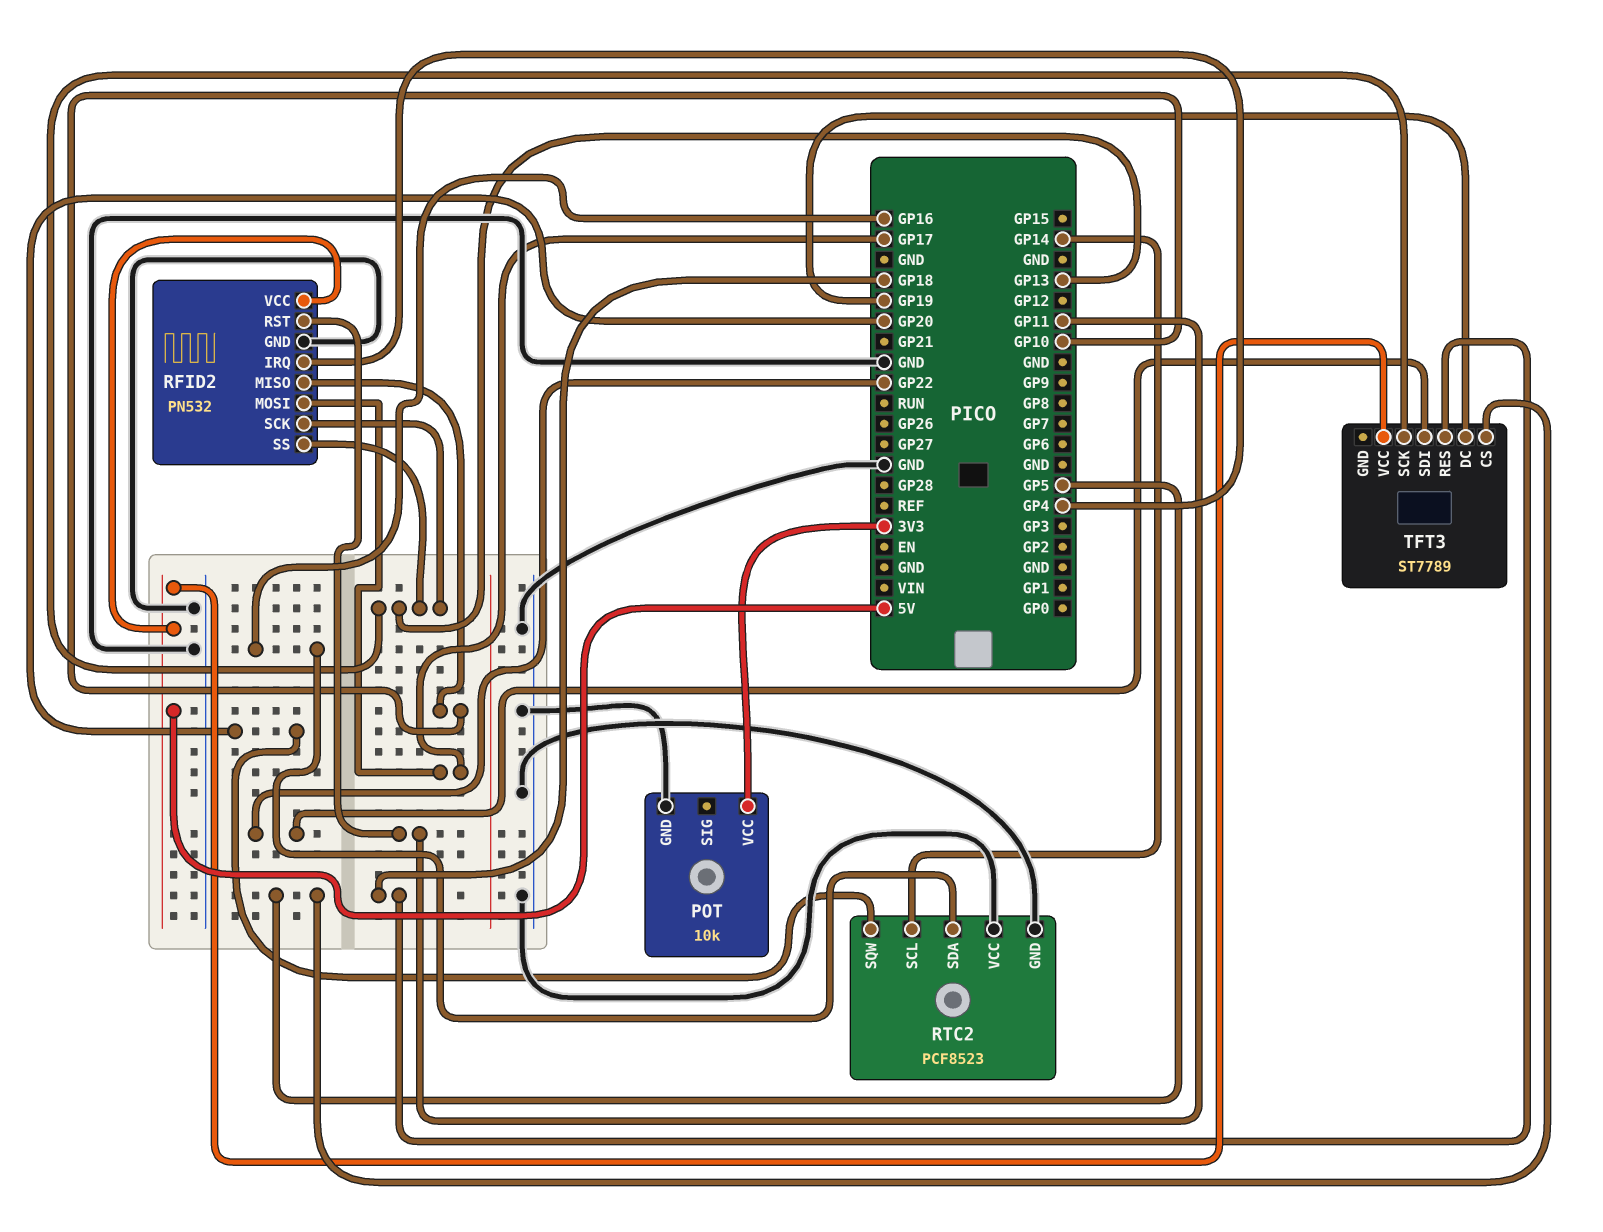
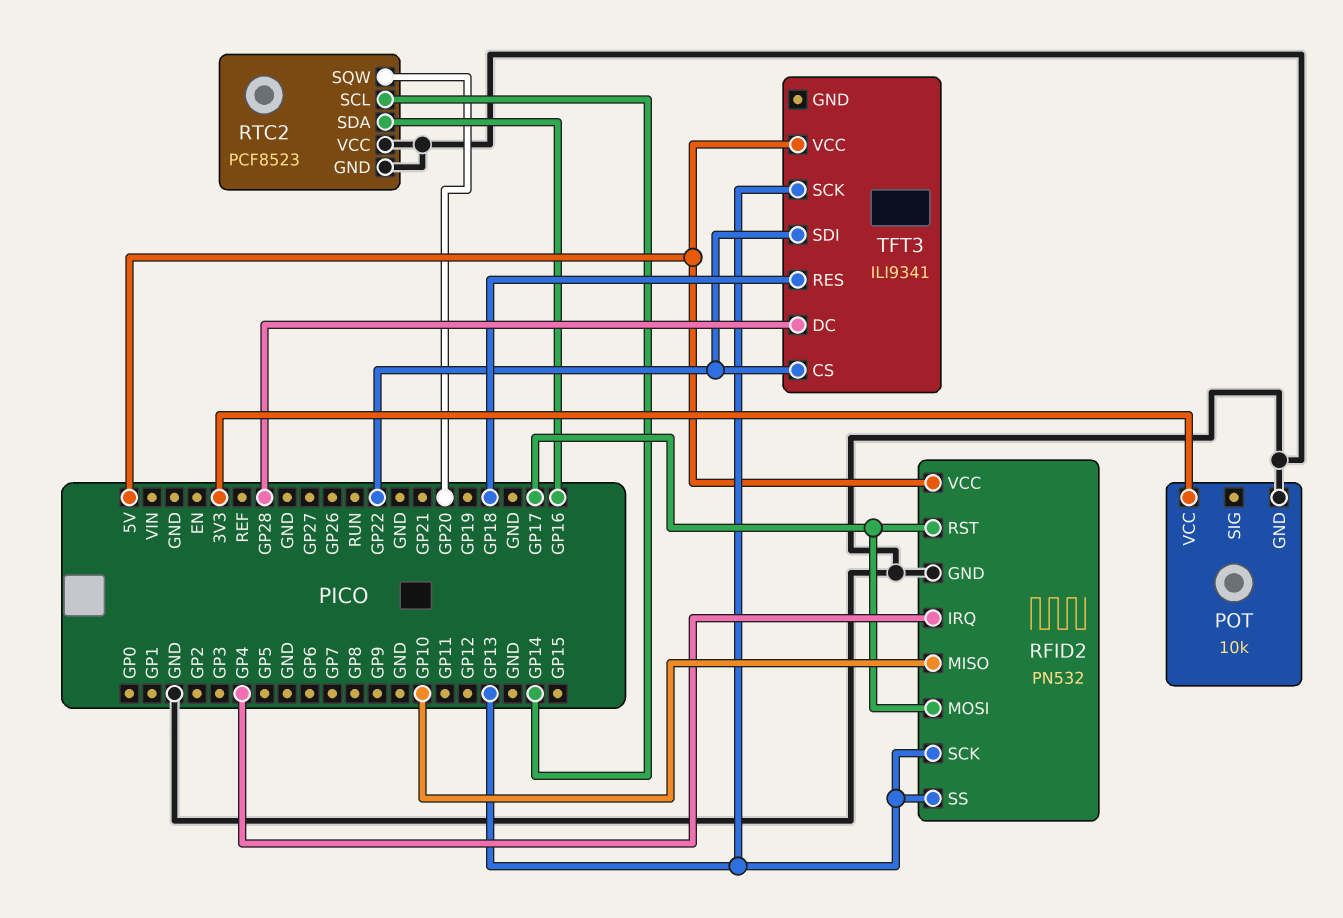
RFID2 pin RST: GP11 -> GP17
TFT3: ST7789 -> ILI9341
TFT3 pin CS: GP5 -> GP22
TFT3 pin DC: GP19 -> GP28

